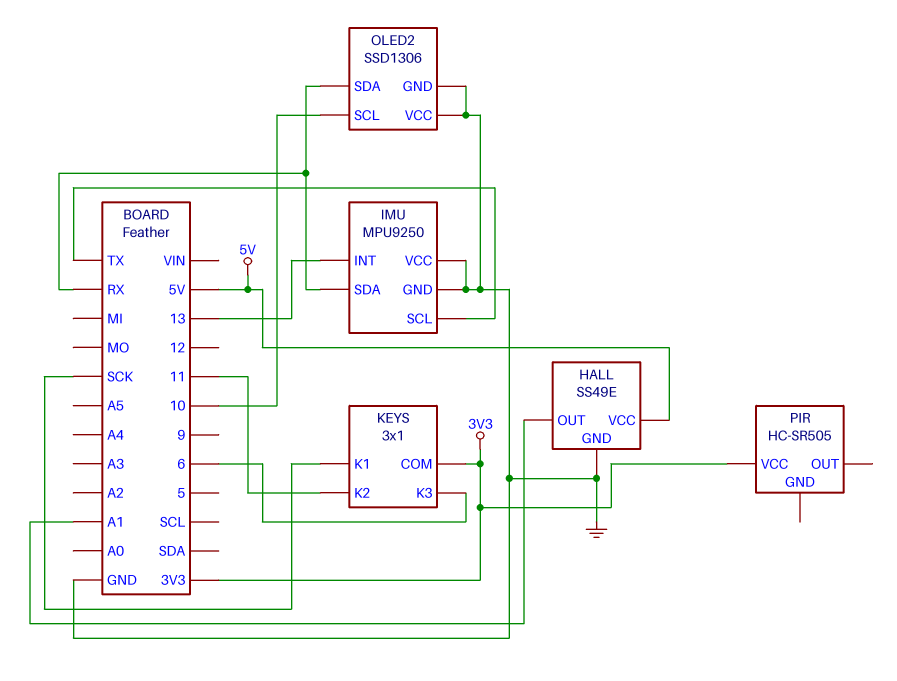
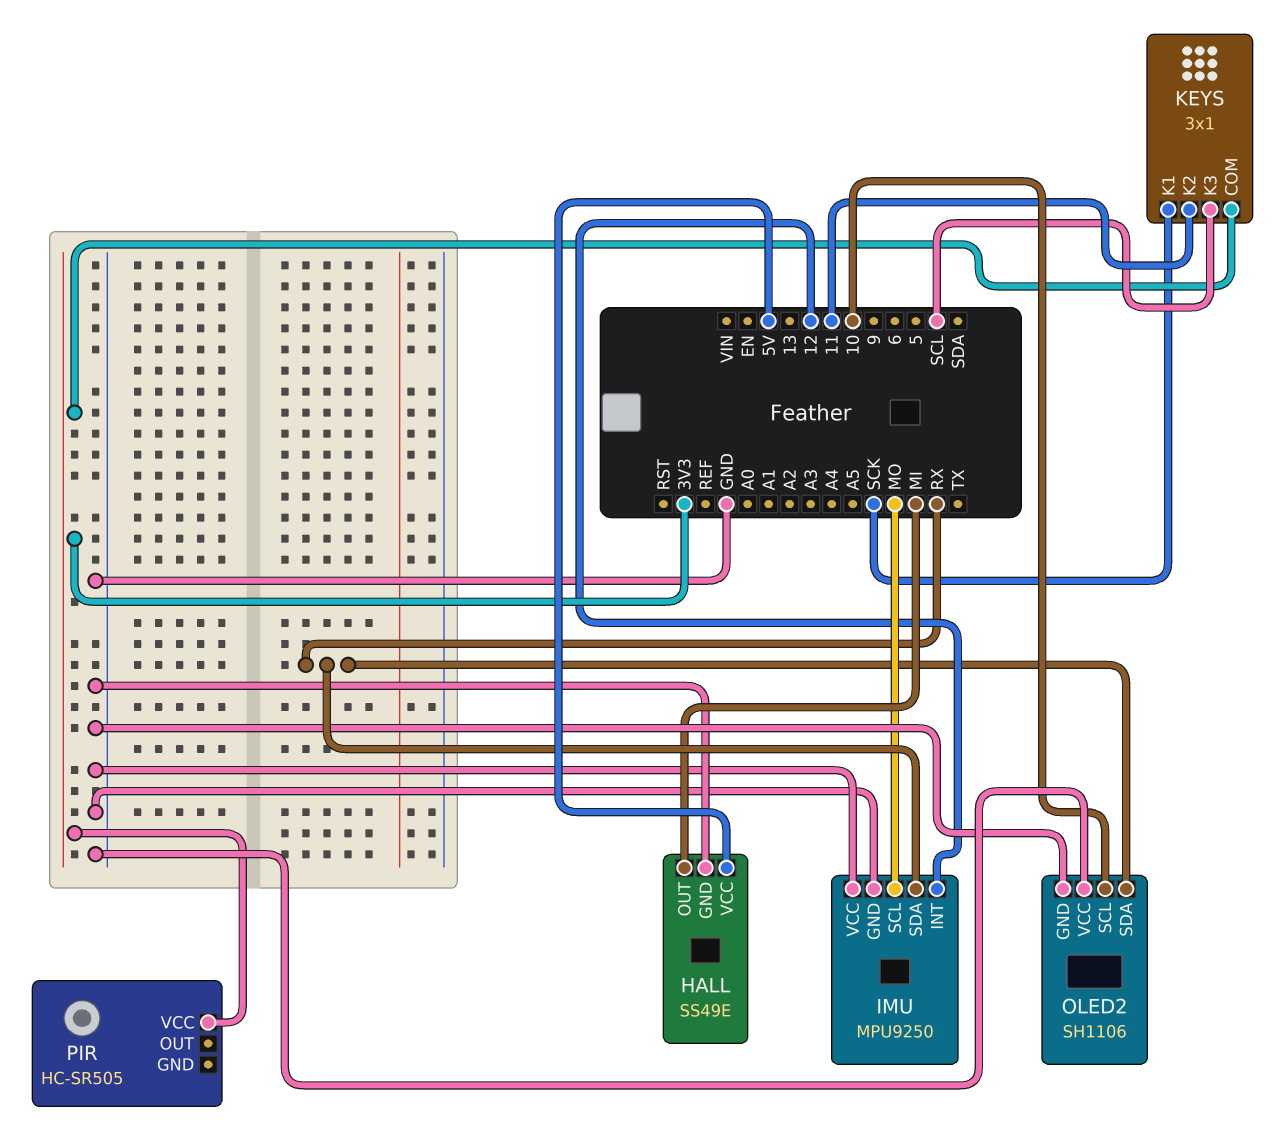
HALL pin OUT: A1 -> MI
IMU pin INT: 13 -> 12
IMU pin SCL: TX -> MO
KEYS pin K3: 6 -> SCL
OLED2: SSD1306 -> SH1106

